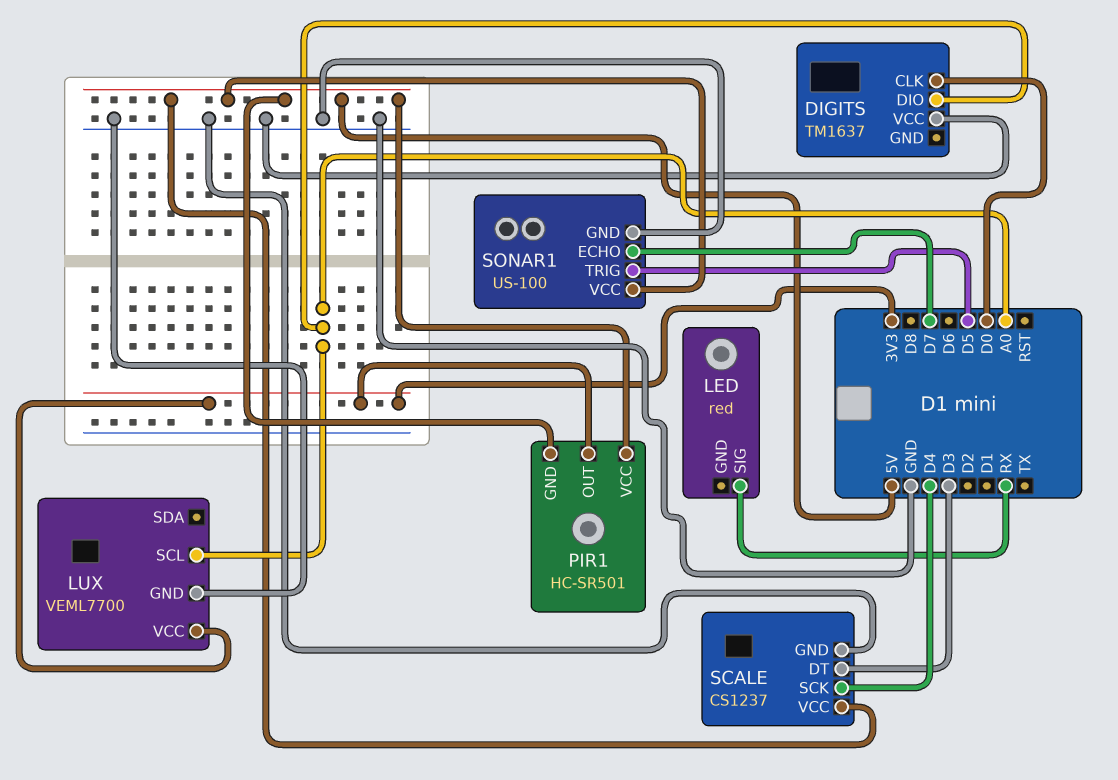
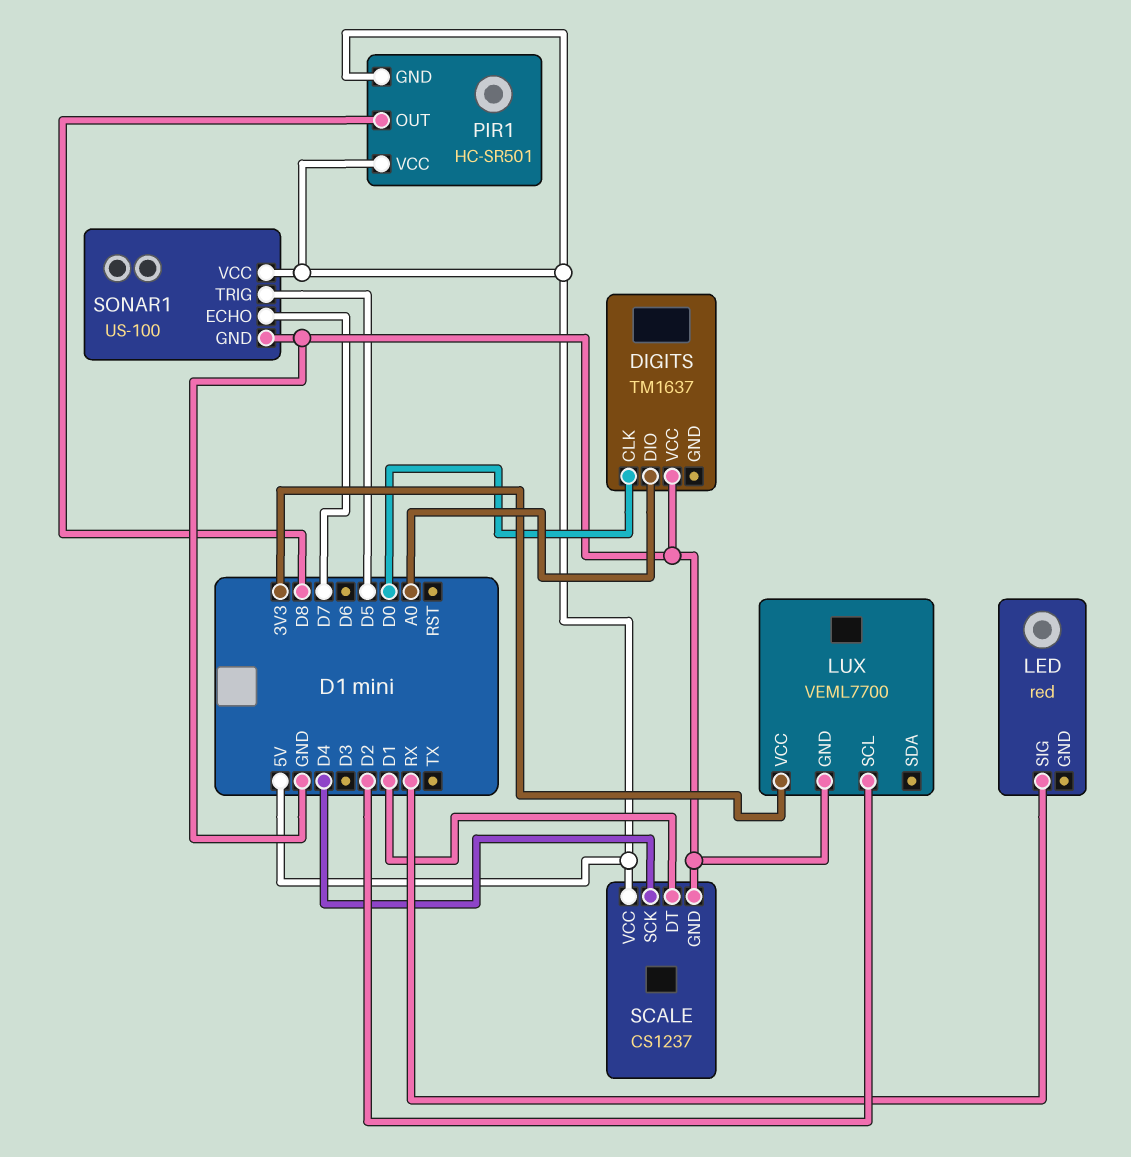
LUX pin SCL: A0 -> D2
PIR1 pin OUT: 3V3 -> D8
SCALE pin DT: D3 -> D1

